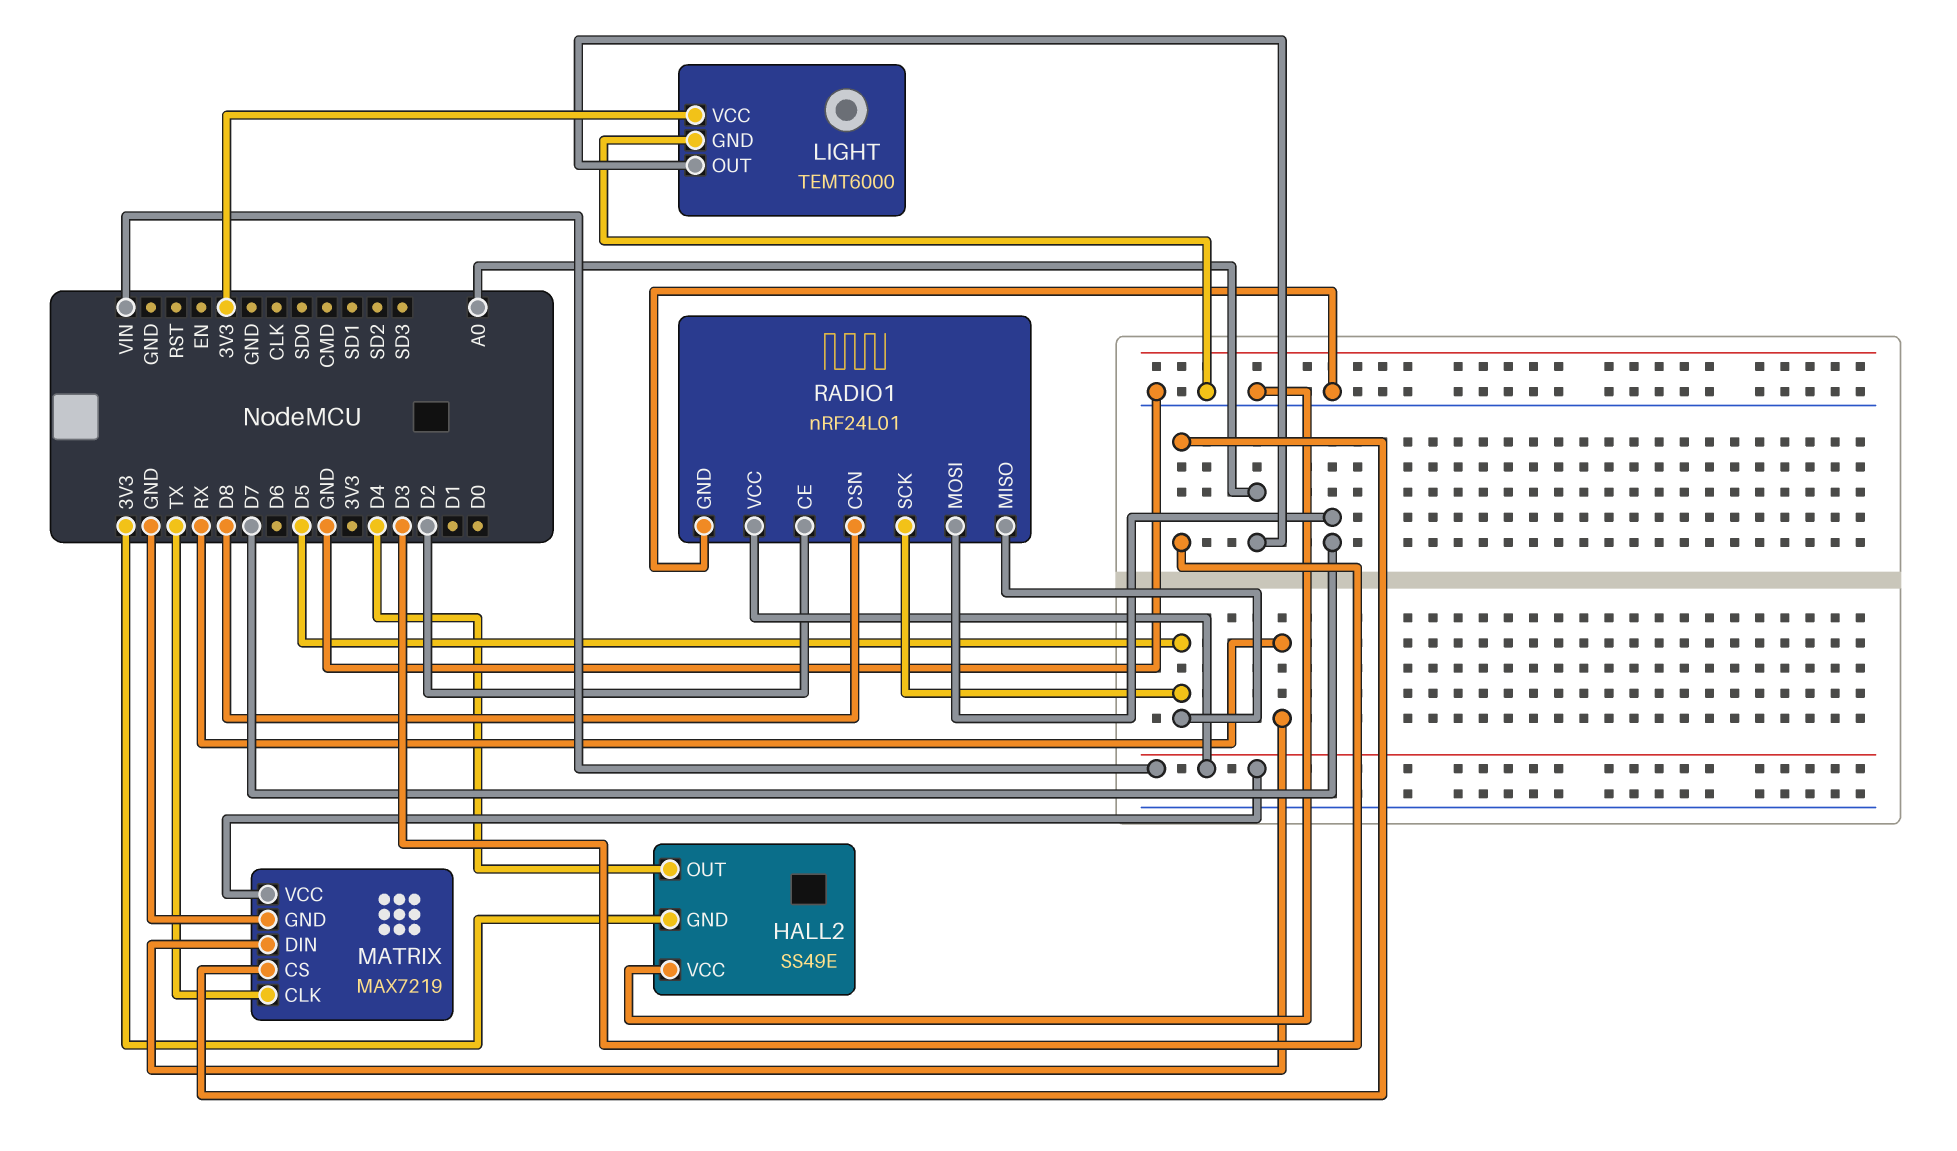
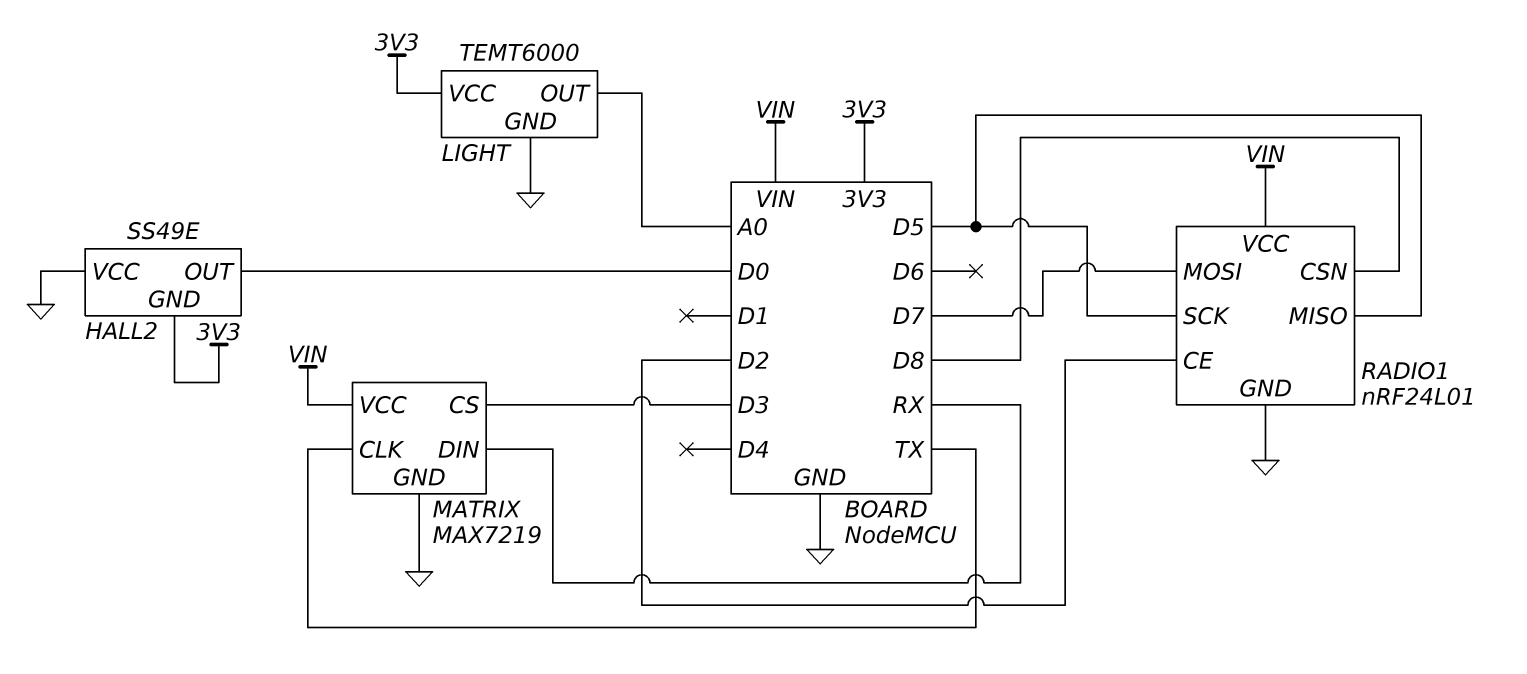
HALL2 pin OUT: D4 -> D0

